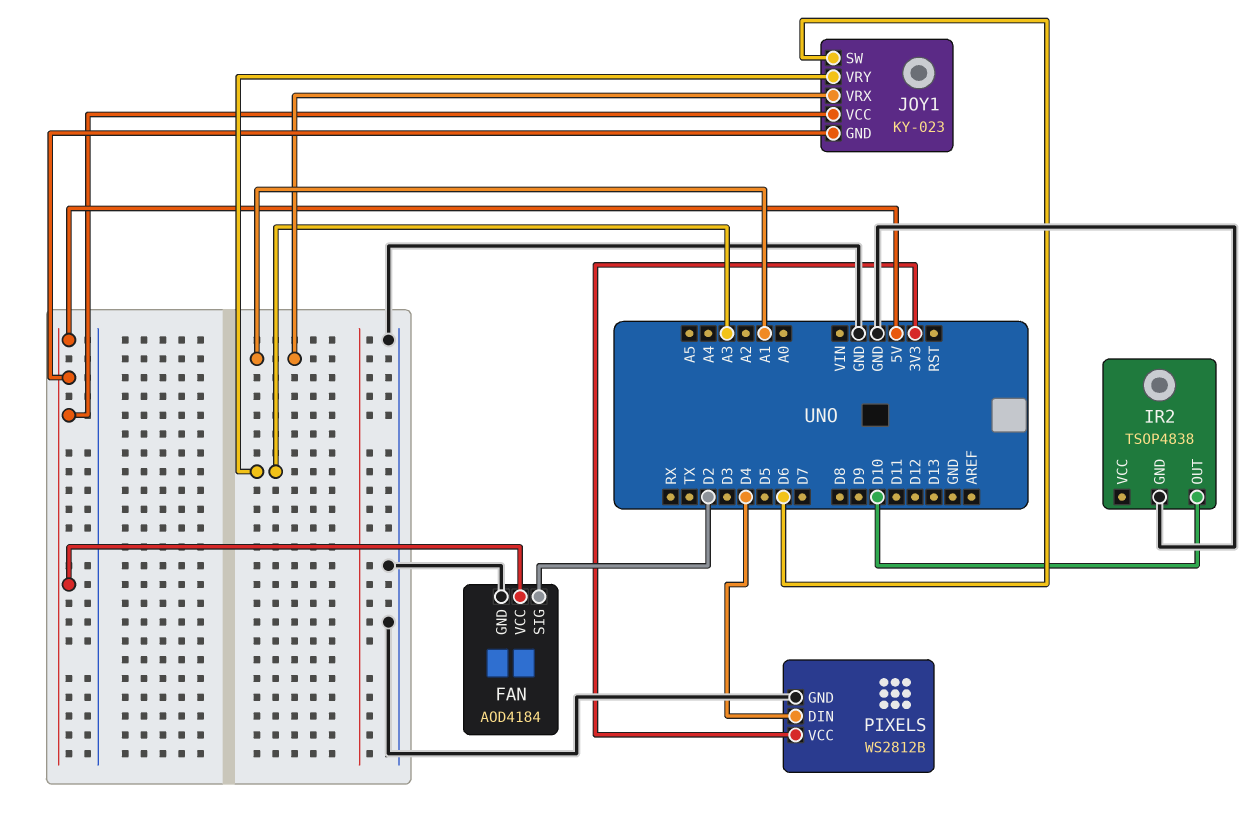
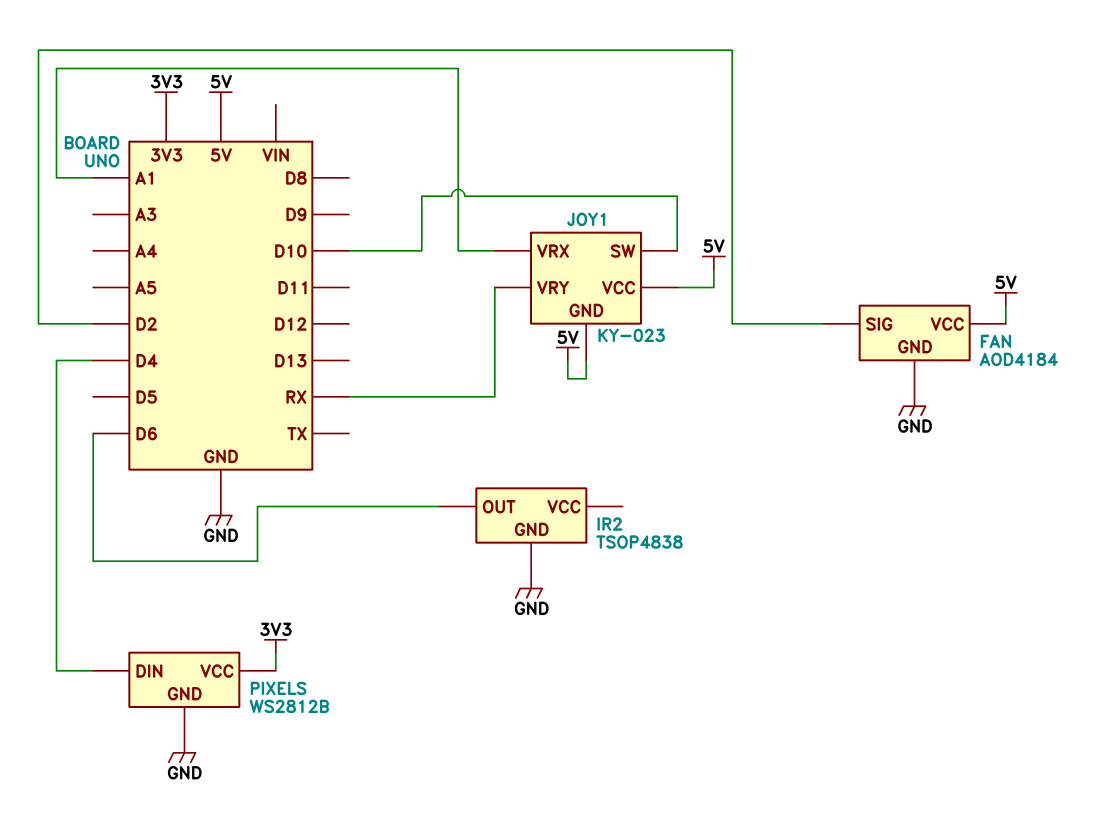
IR2 pin OUT: D10 -> D6
JOY1 pin SW: D6 -> D10
JOY1 pin VRY: A3 -> RX

